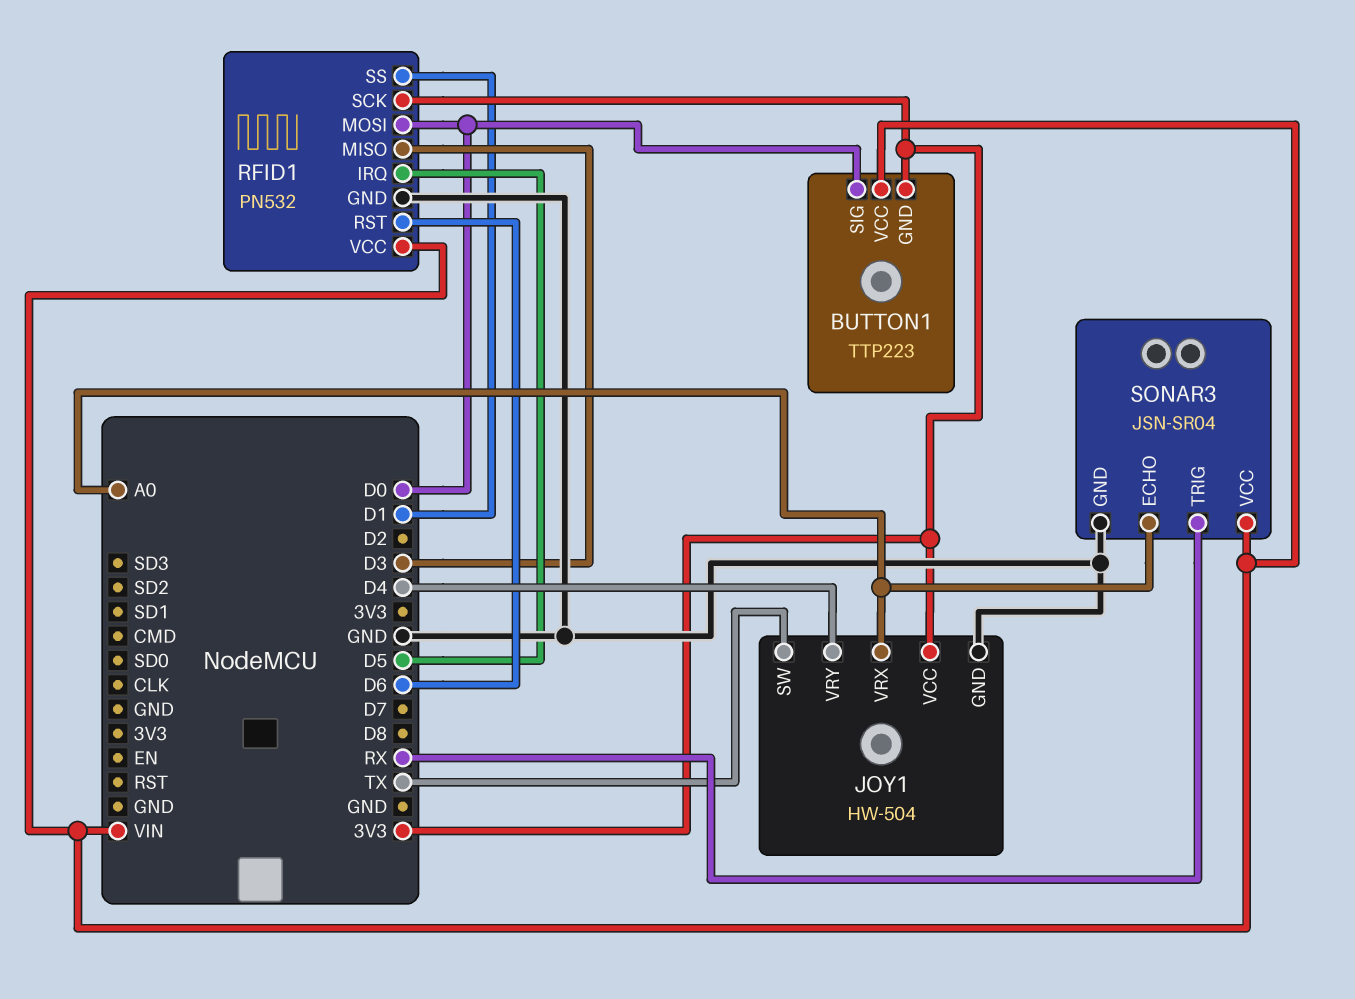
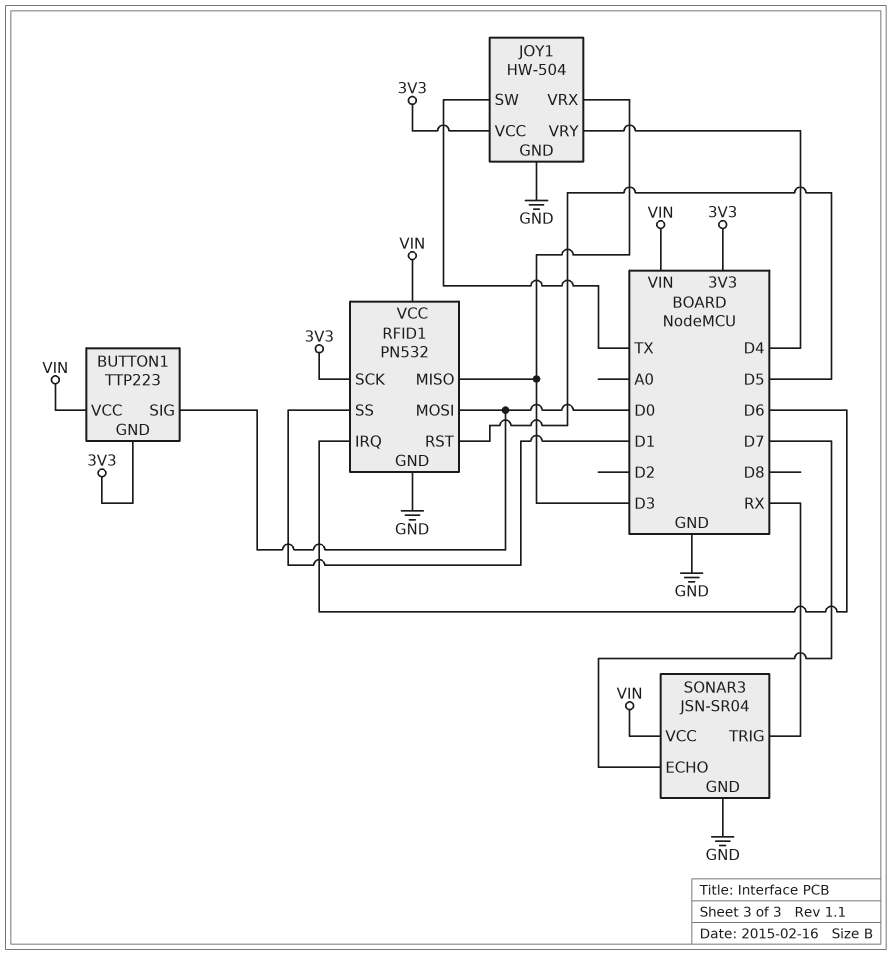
JOY1 pin VRX: A0 -> D3
RFID1 pin IRQ: D5 -> D6
RFID1 pin RST: D6 -> D5
SONAR3 pin ECHO: A0 -> D7

